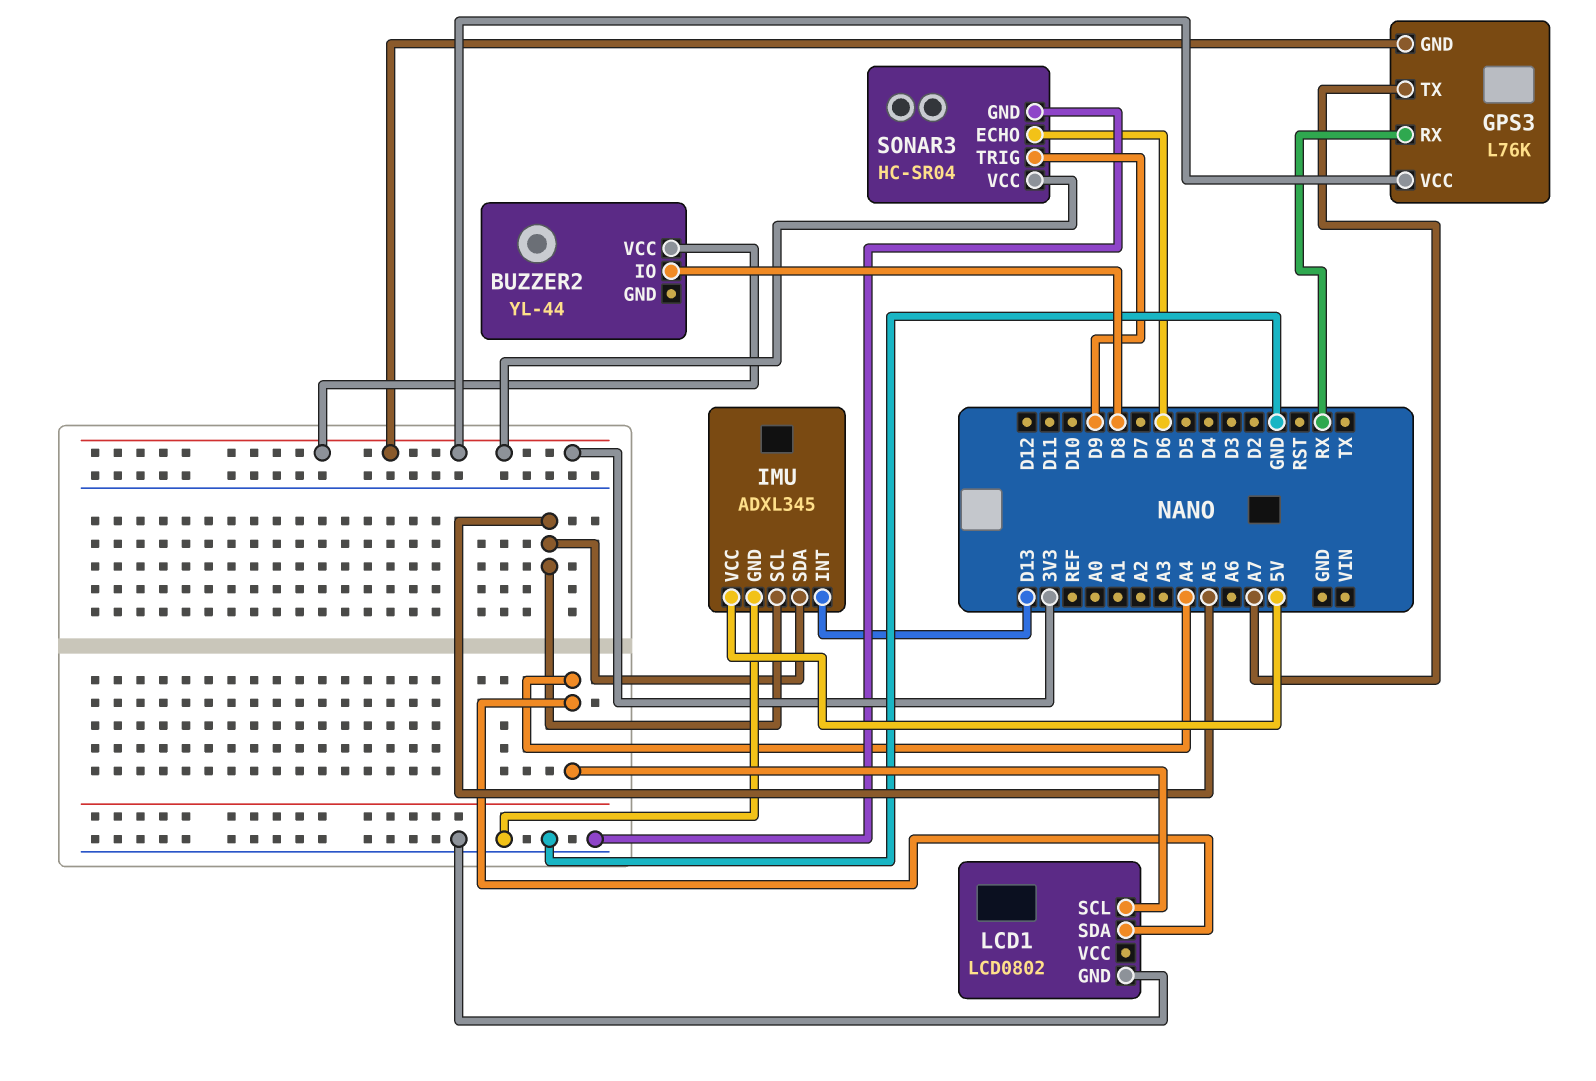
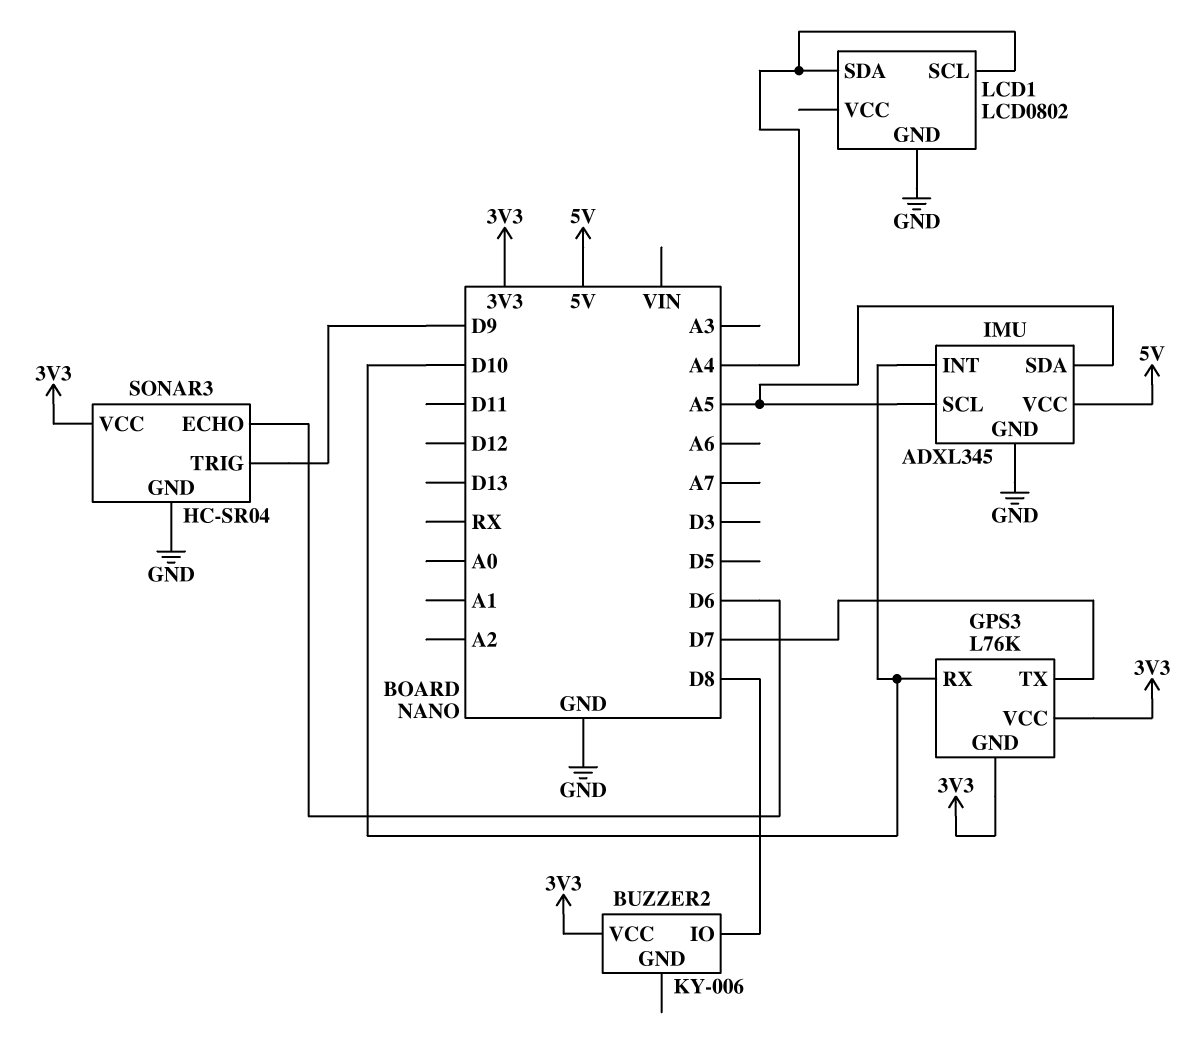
BUZZER2: YL-44 -> KY-006
GPS3 pin RX: RX -> D10
GPS3 pin TX: A7 -> D7
IMU pin INT: D13 -> D10

